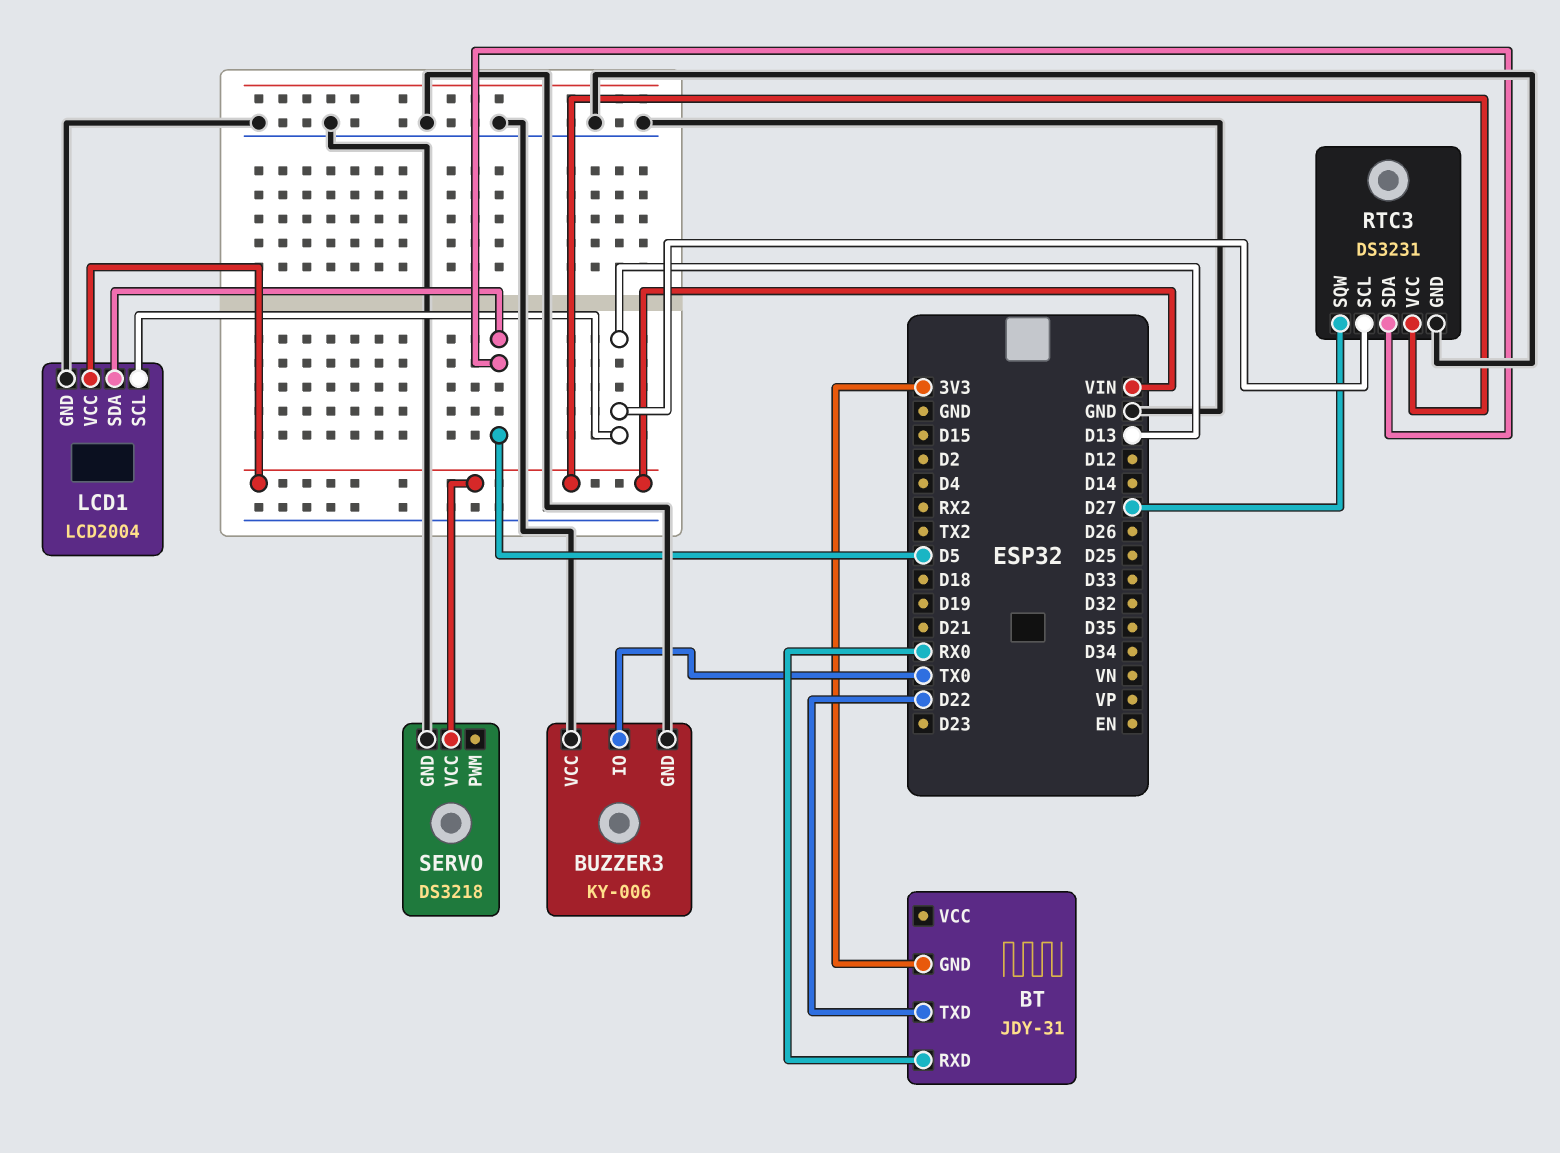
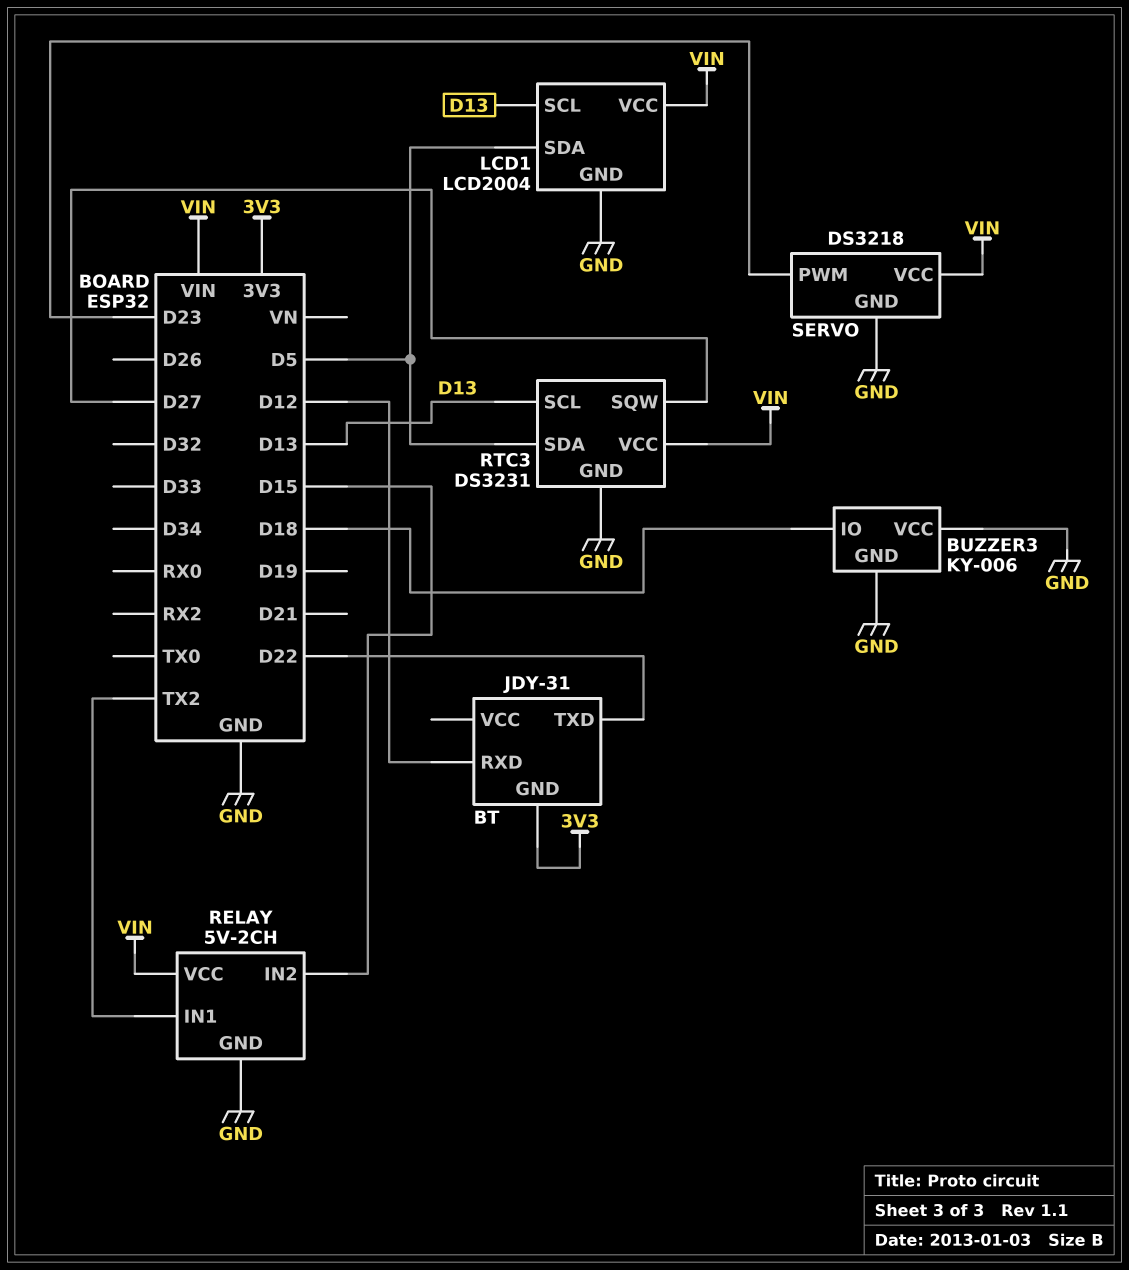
BT pin RXD: RX0 -> D12
BUZZER3 pin IO: TX0 -> D18
RELAY: none -> 5V-2CH
RELAY pin GND: none -> GND
RELAY pin IN1: none -> TX2
RELAY pin IN2: none -> D15
RELAY pin VCC: none -> VIN
SERVO pin PWM: none -> D23

